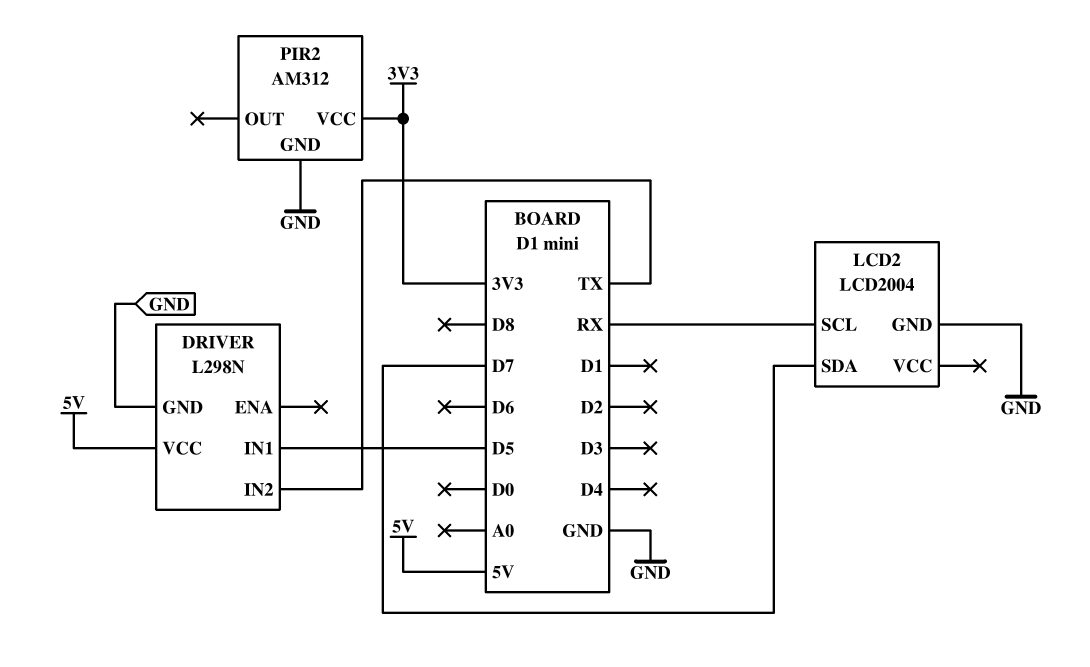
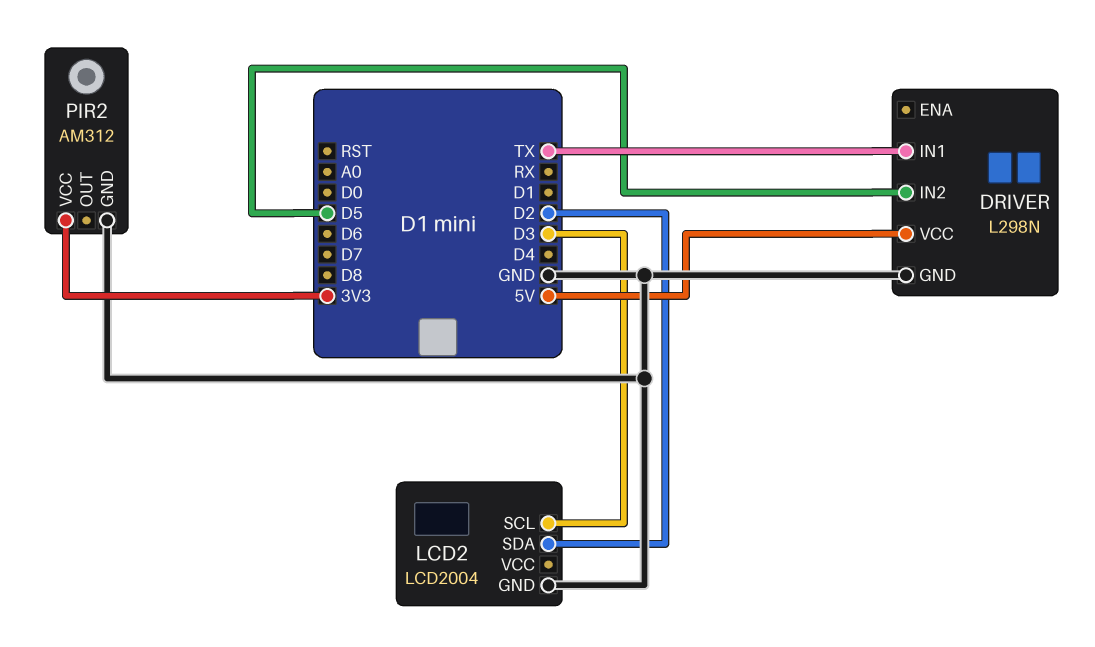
DRIVER pin IN1: D5 -> TX
DRIVER pin IN2: TX -> D5
LCD2 pin SCL: RX -> D3
LCD2 pin SDA: D7 -> D2

